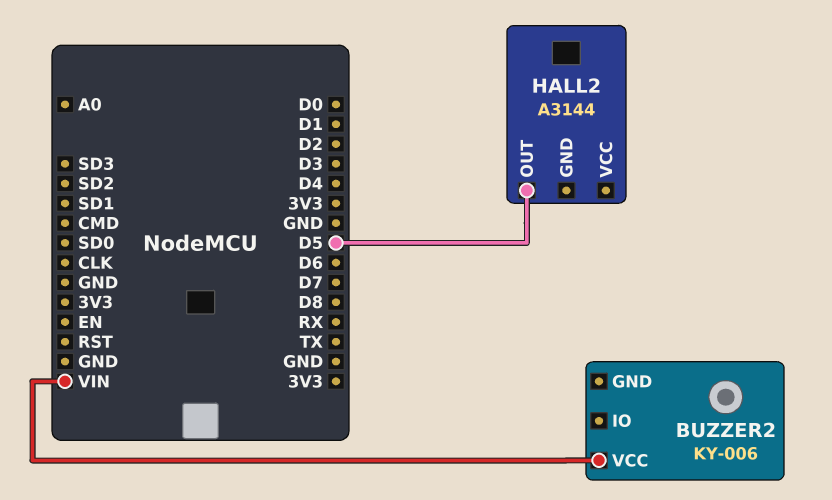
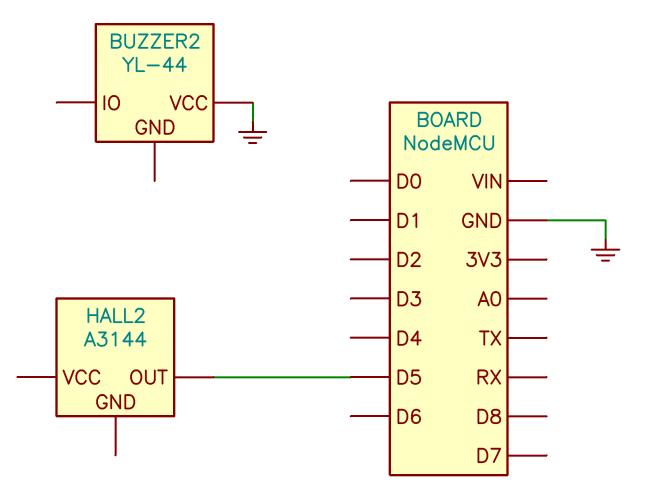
BUZZER2: KY-006 -> YL-44
BUZZER2 pin VCC: VIN -> GND

